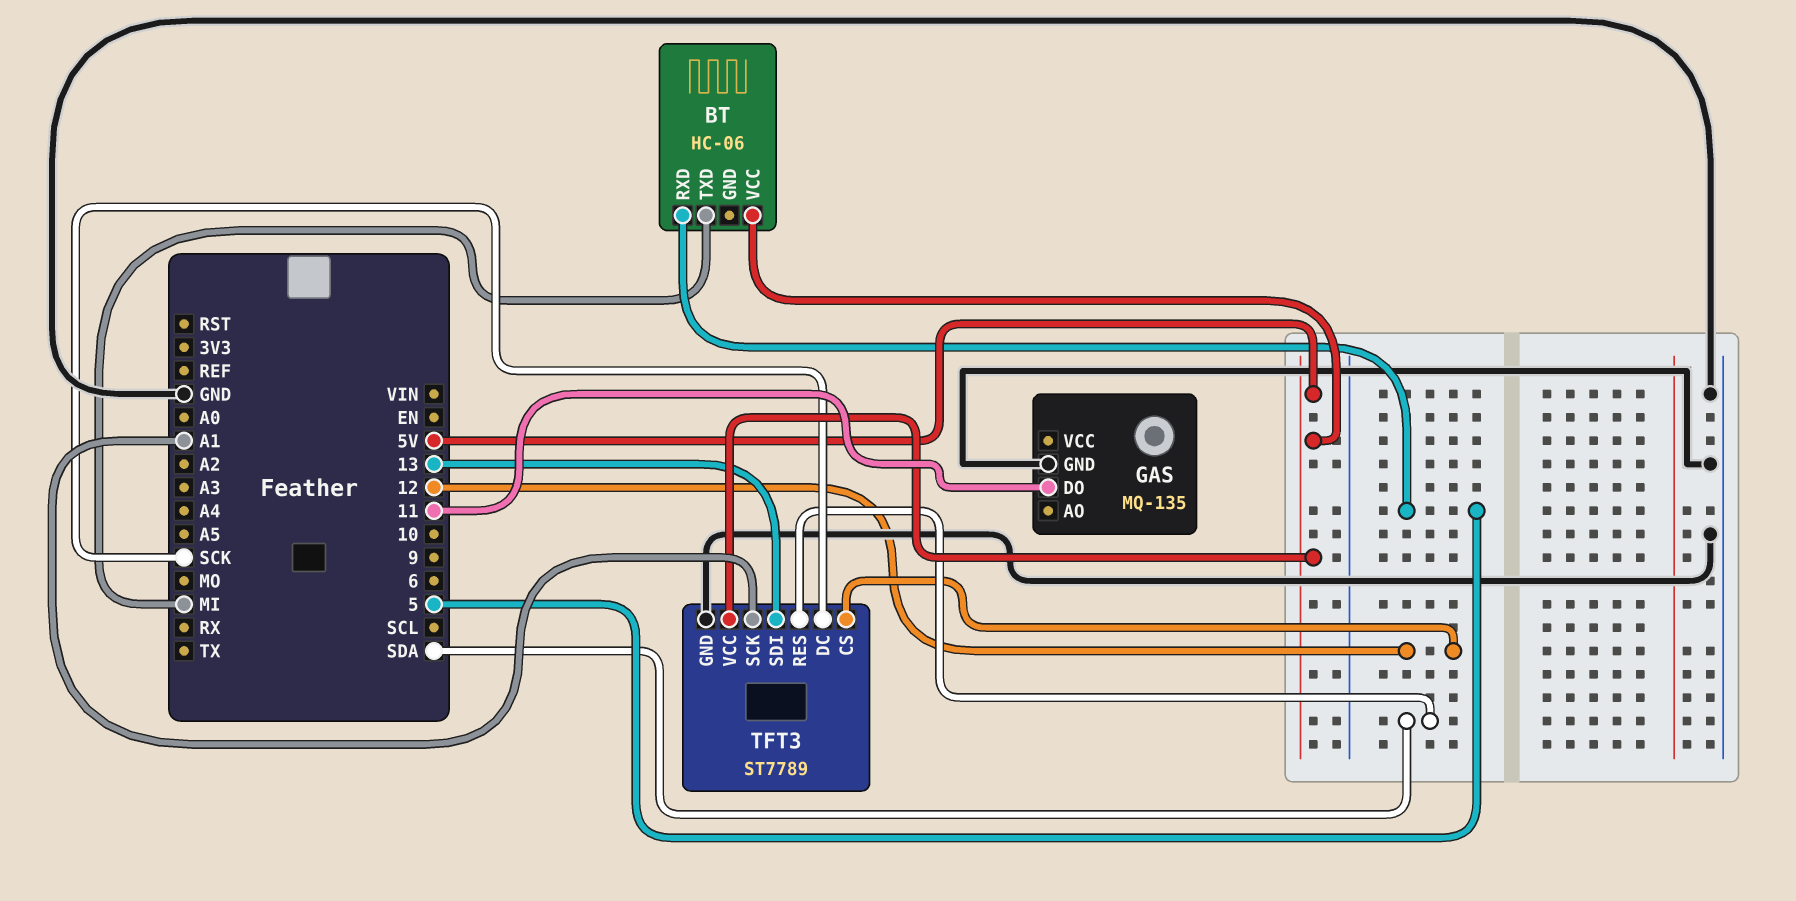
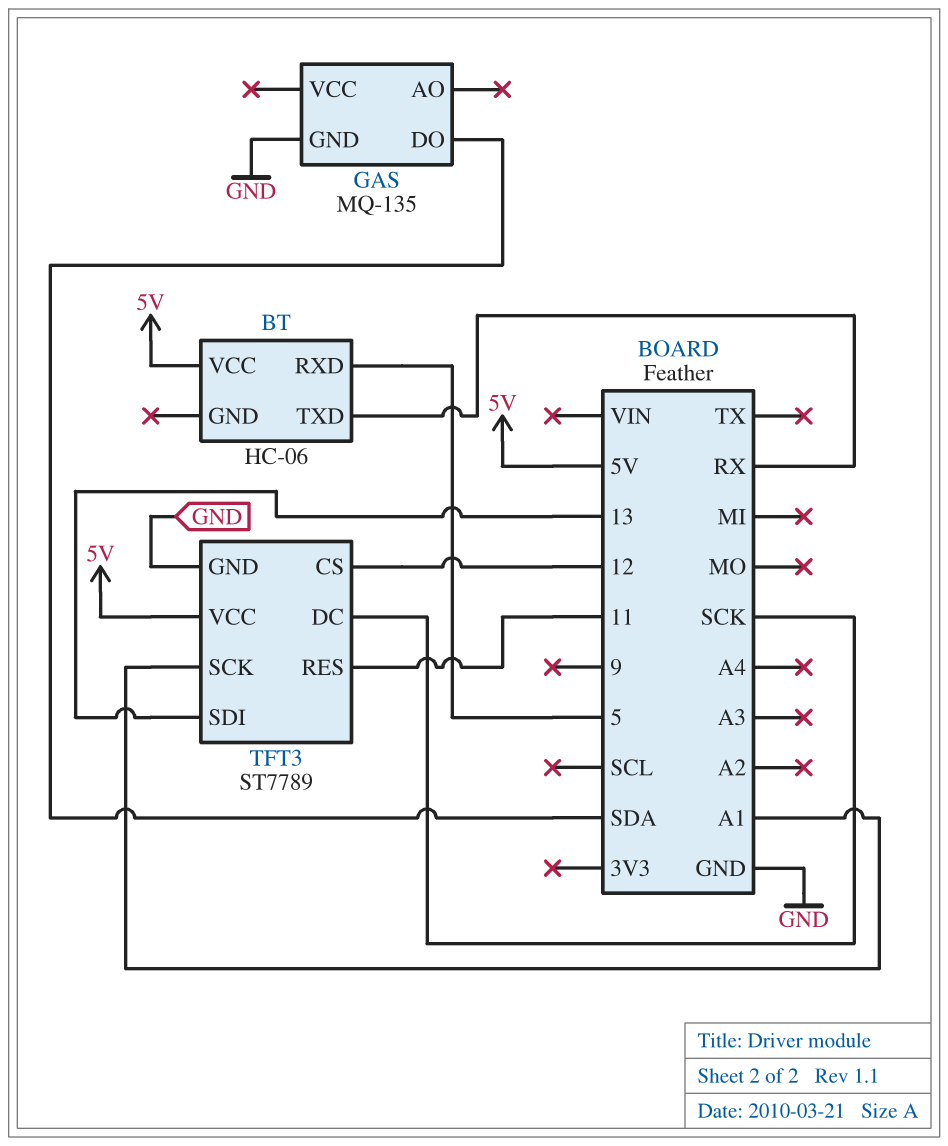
BT pin TXD: MI -> RX
GAS pin DO: 11 -> SDA
TFT3 pin RES: SDA -> 11

